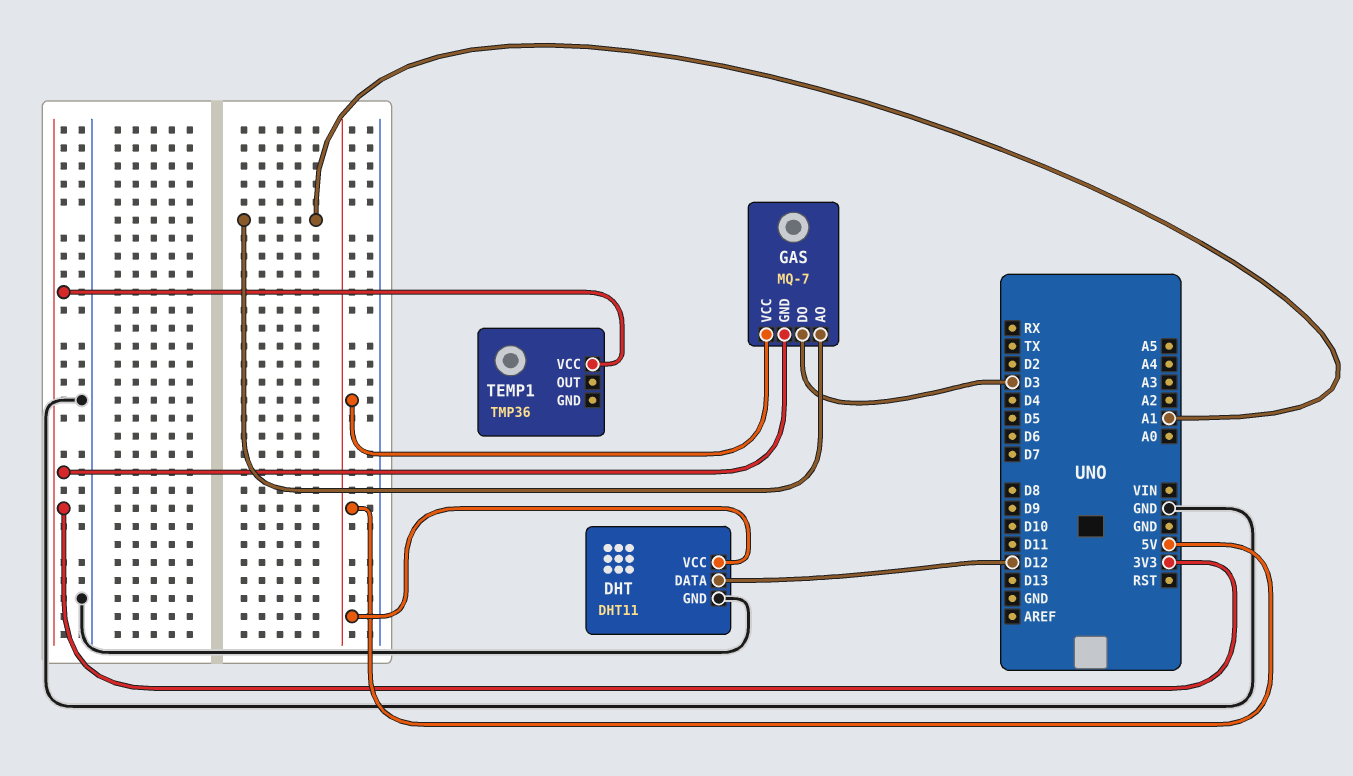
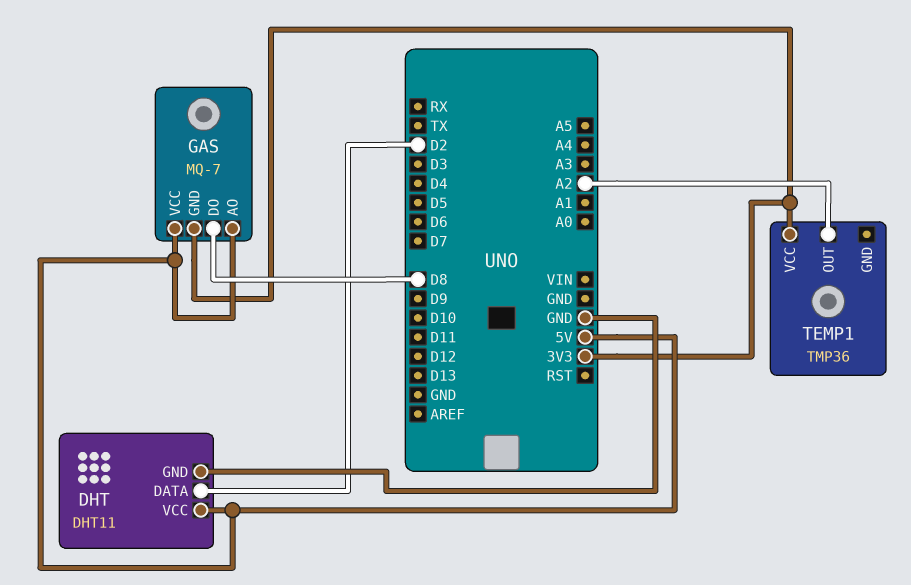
DHT pin DATA: D12 -> D2
GAS pin AO: A1 -> 5V
GAS pin DO: D3 -> D8
TEMP1 pin OUT: none -> A2

